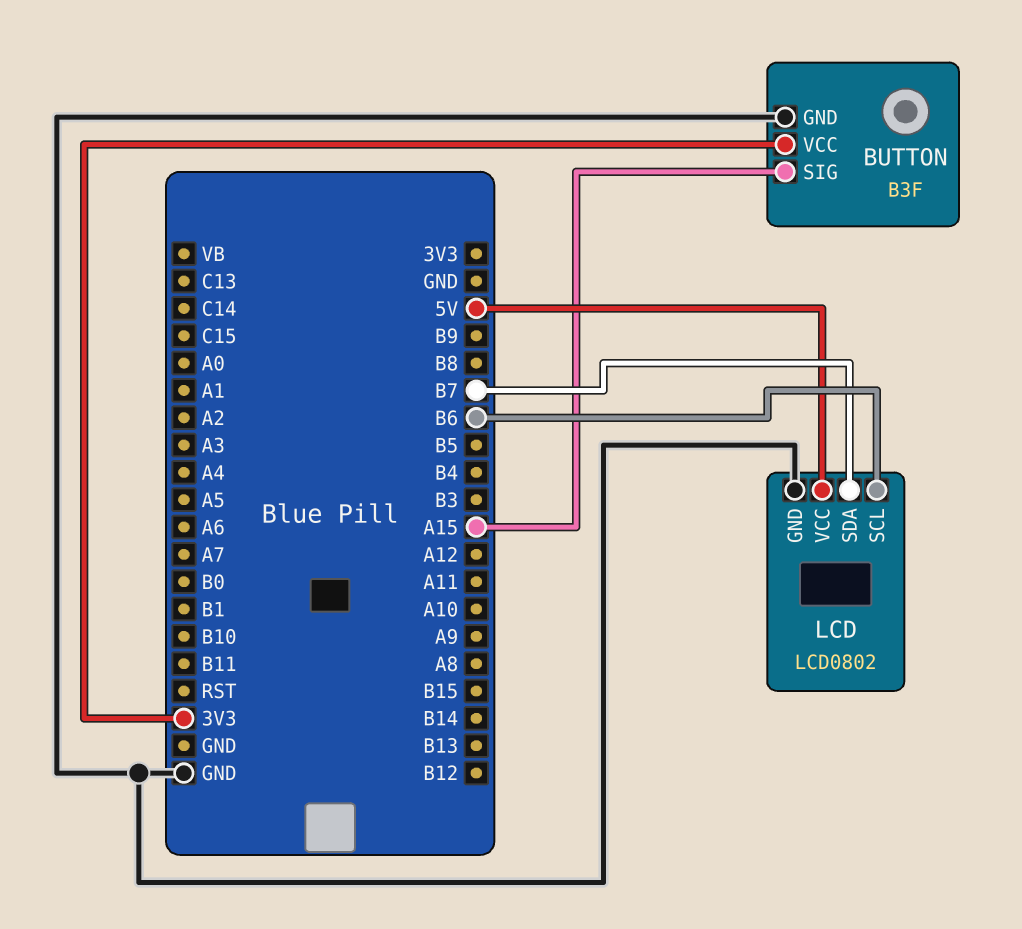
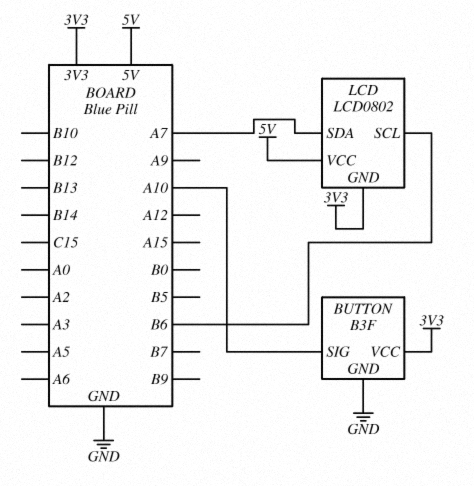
BUTTON pin SIG: A15 -> A10
LCD pin GND: GND -> 3V3
LCD pin SDA: B7 -> A7

